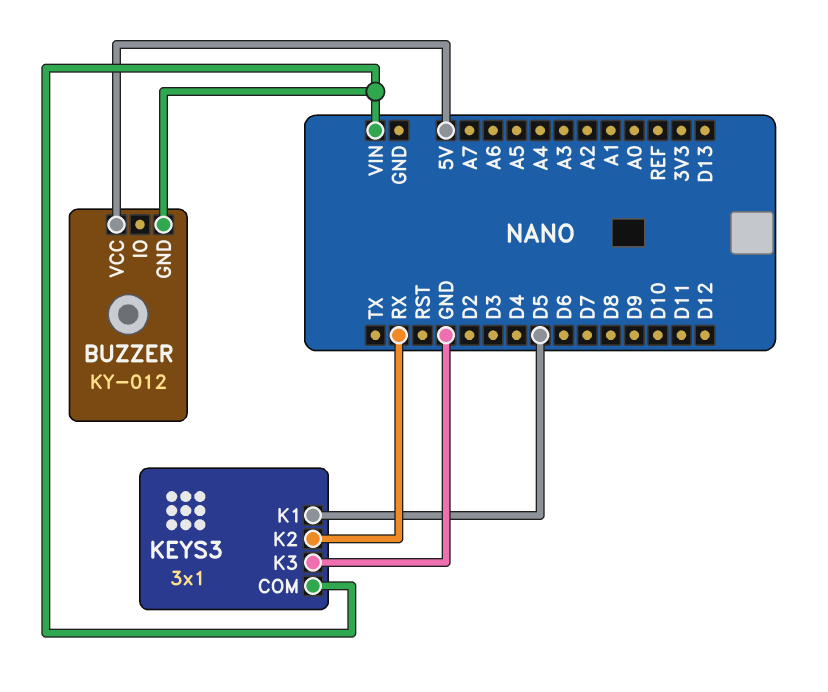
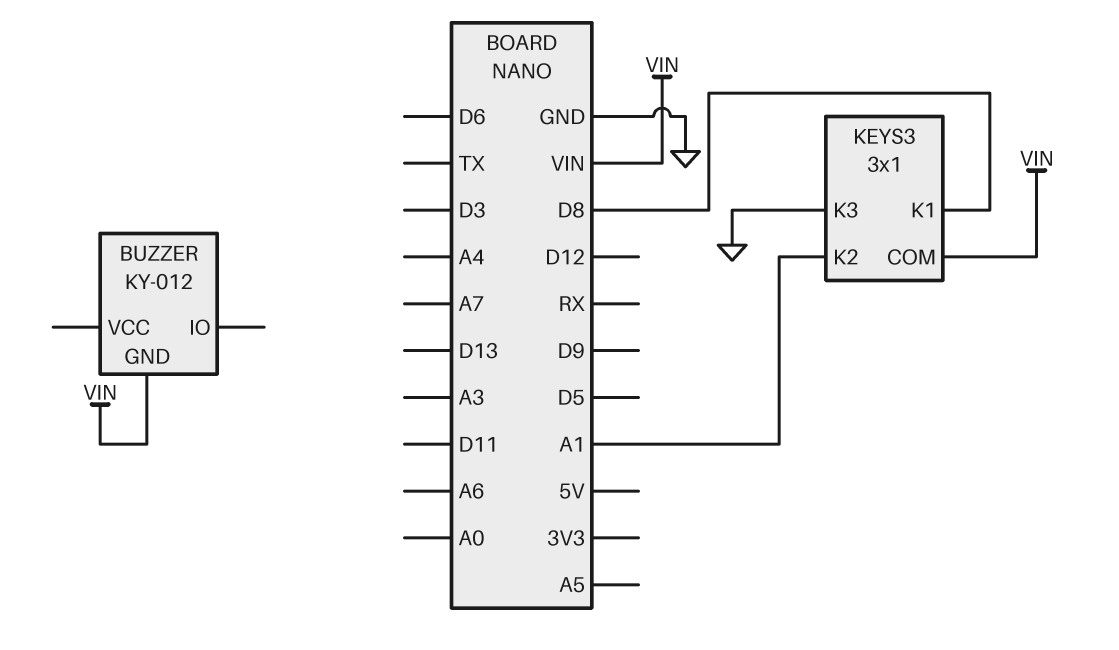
BUZZER pin VCC: 5V -> none
KEYS3 pin K1: D5 -> D8
KEYS3 pin K2: RX -> A1

